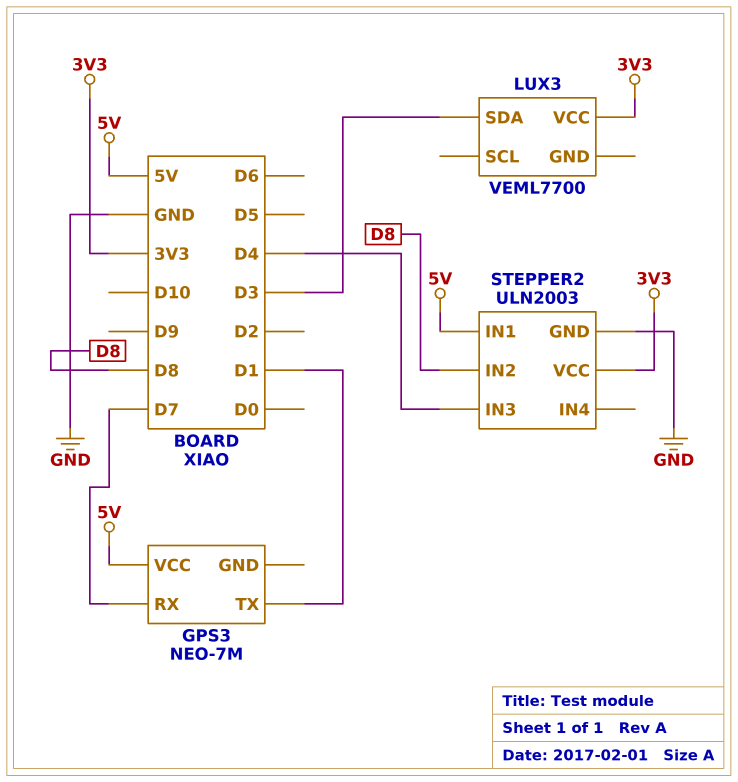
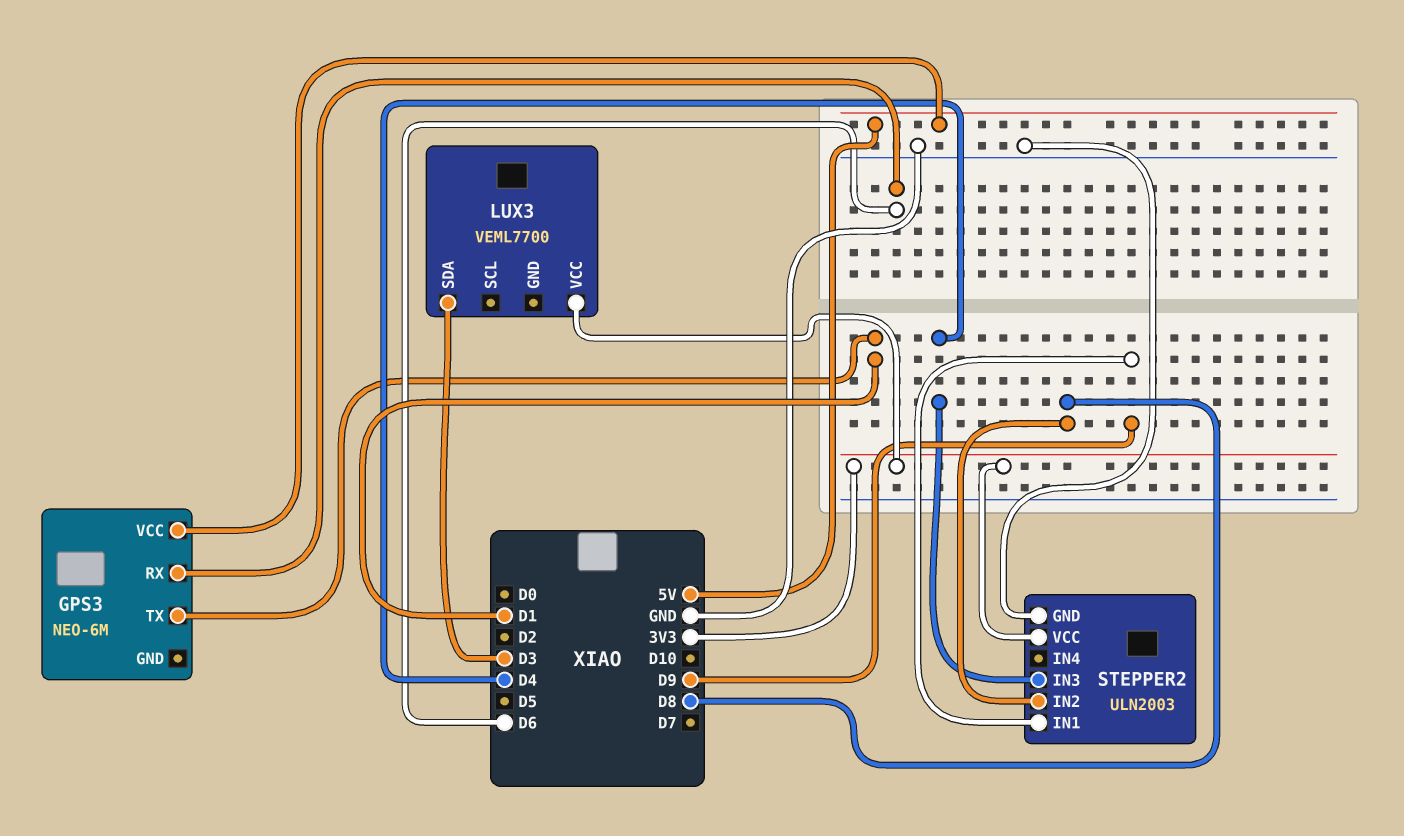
GPS3: NEO-7M -> NEO-6M
GPS3 pin RX: D7 -> D6
STEPPER2 pin IN1: 5V -> D9

